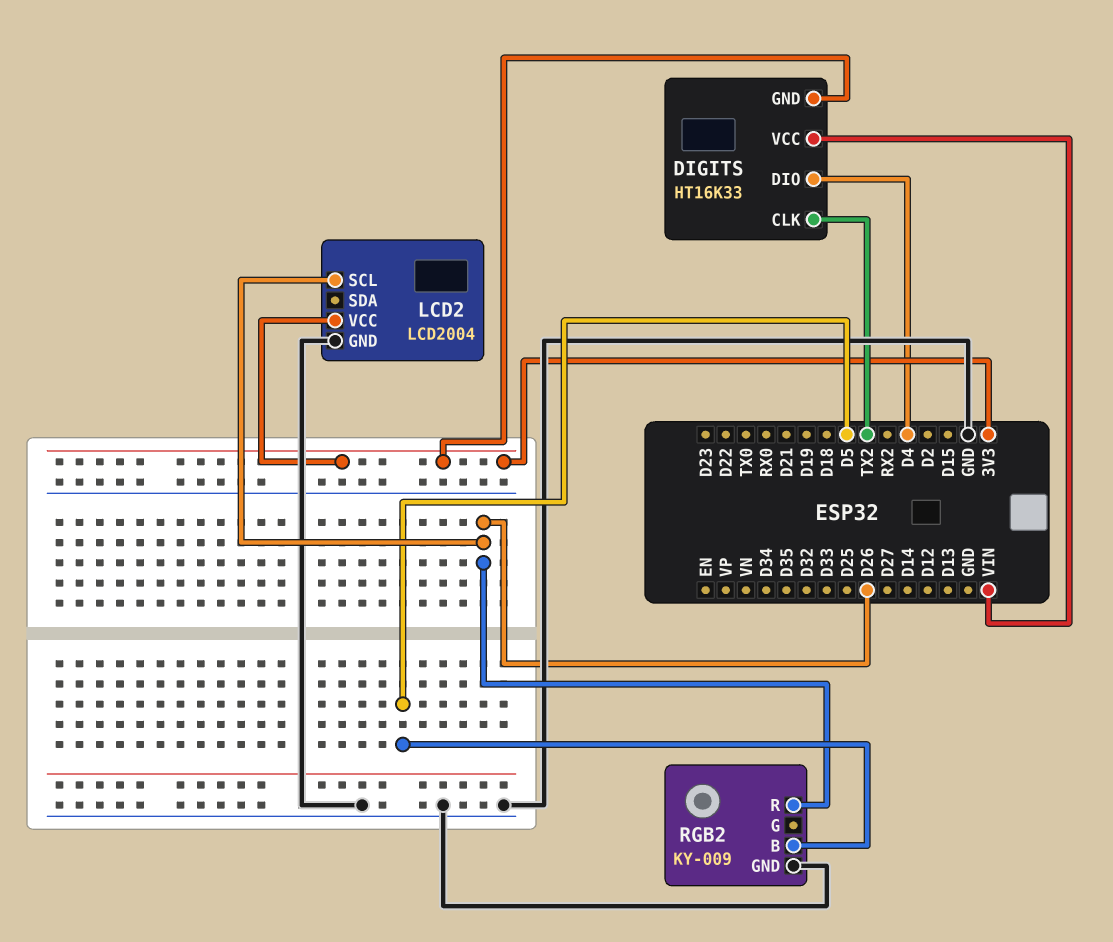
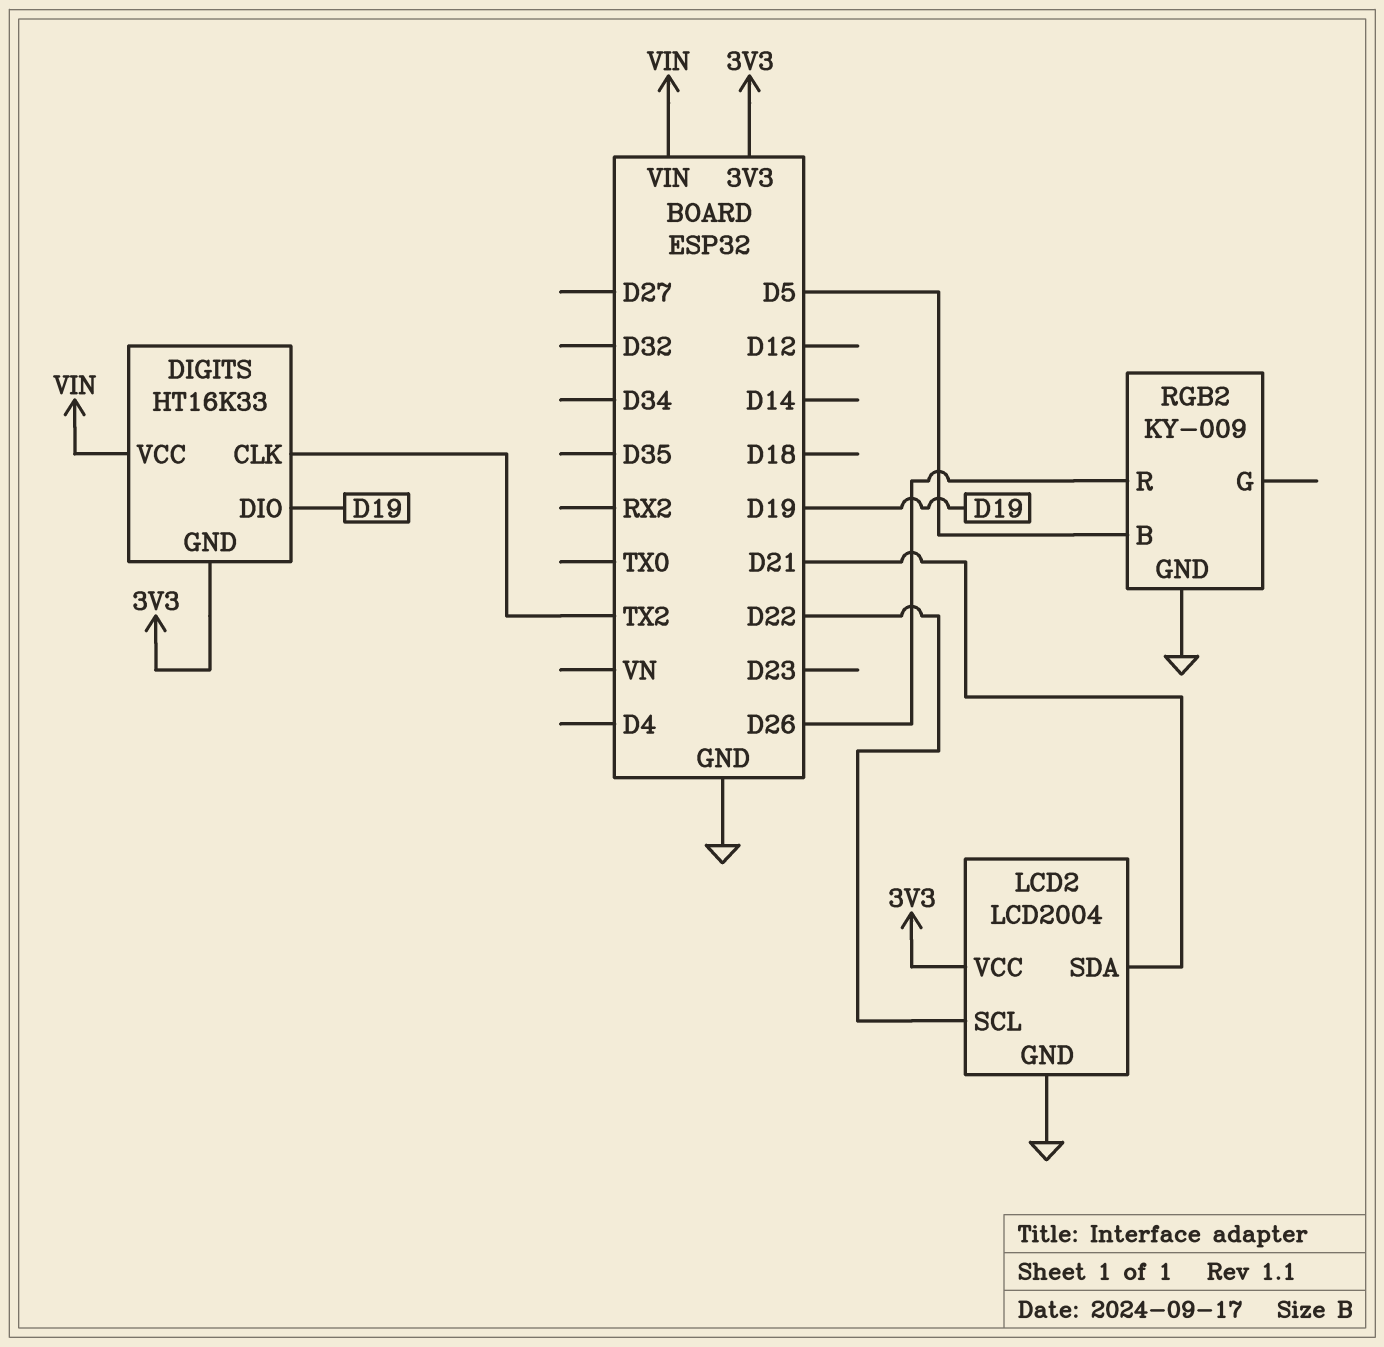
DIGITS pin DIO: D4 -> D19
LCD2 pin SCL: D26 -> D22
LCD2 pin SDA: none -> D21

